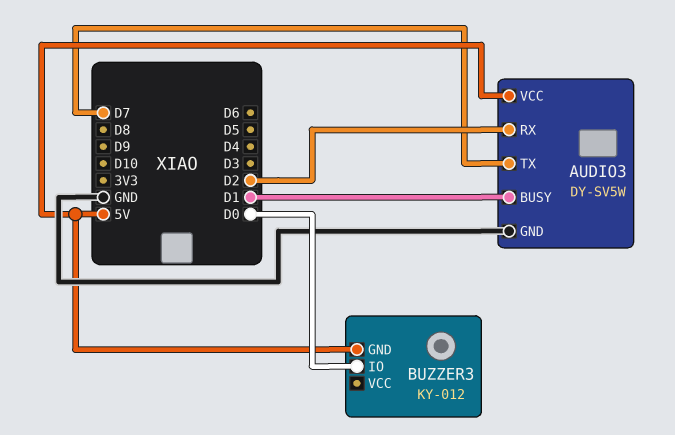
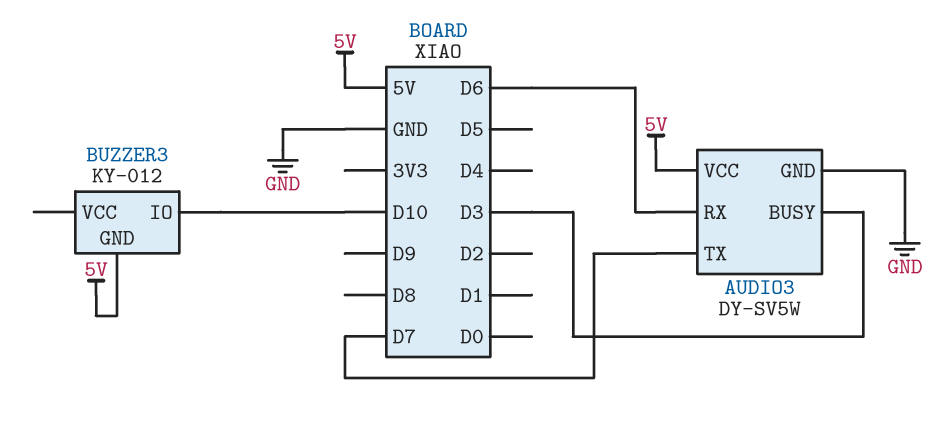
AUDIO3 pin BUSY: D1 -> D3
AUDIO3 pin RX: D2 -> D6
BUZZER3 pin IO: D0 -> D10

